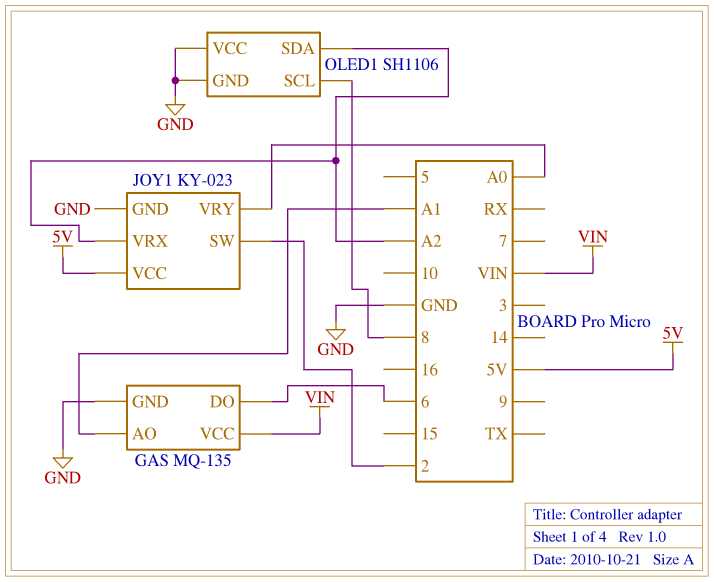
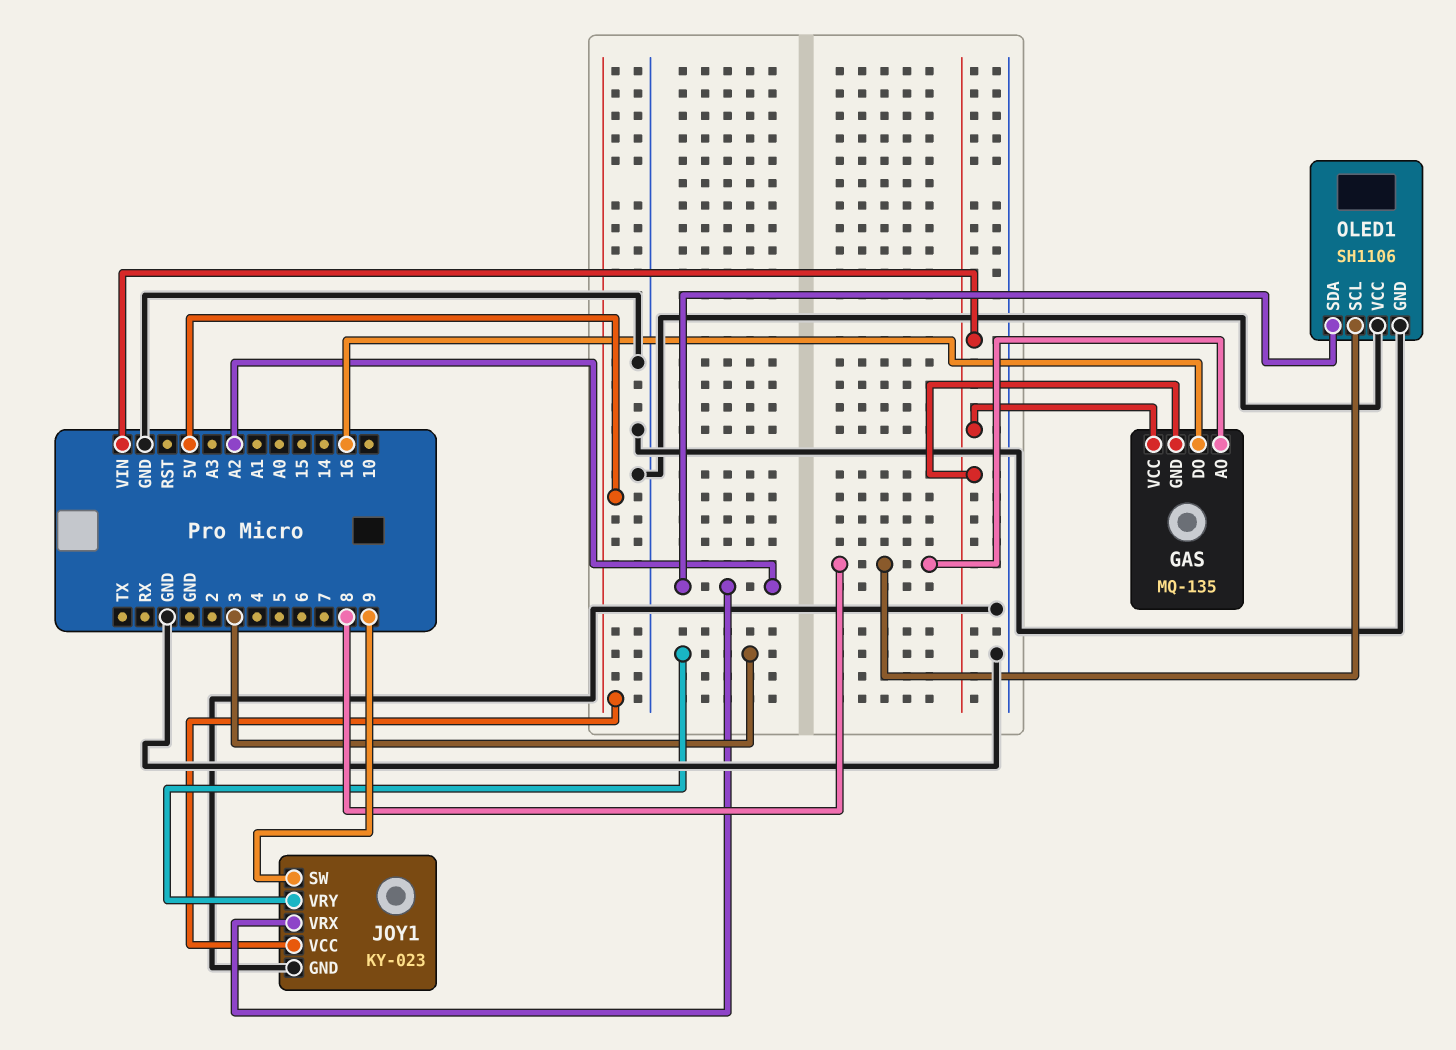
GAS pin AO: A1 -> 8
GAS pin DO: 6 -> 16
GAS pin GND: GND -> VIN
JOY1 pin SW: 2 -> 9
JOY1 pin VRY: A0 -> 3

